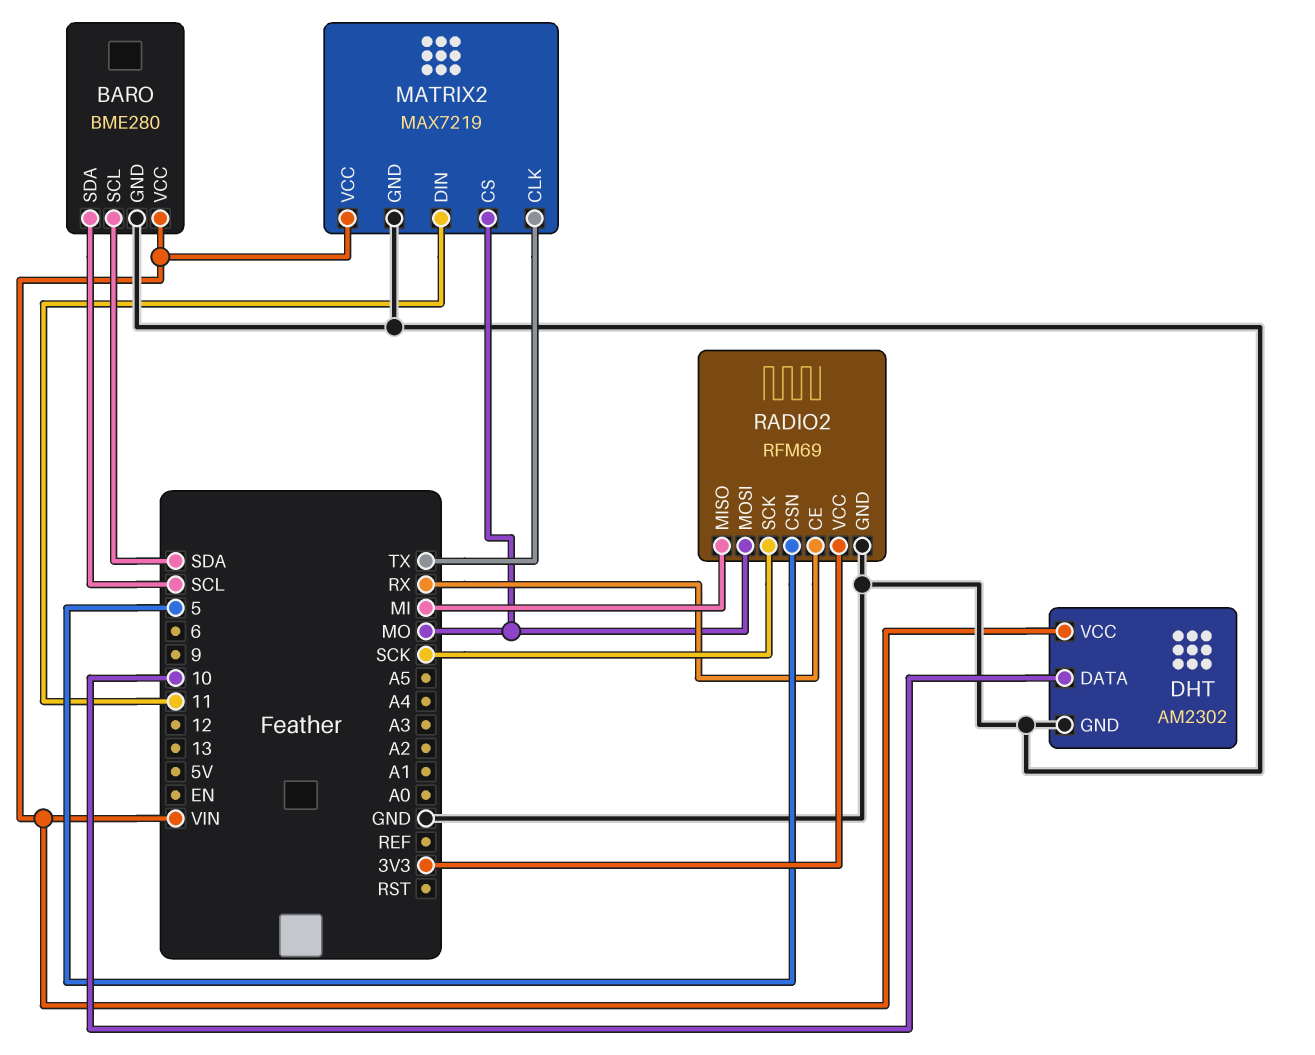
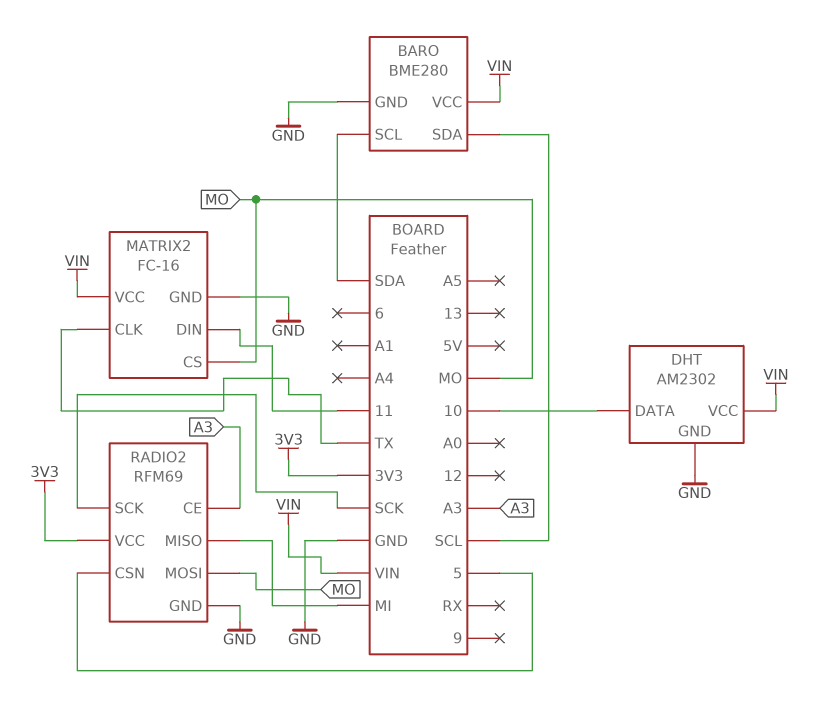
MATRIX2: MAX7219 -> FC-16
RADIO2 pin CE: RX -> A3

